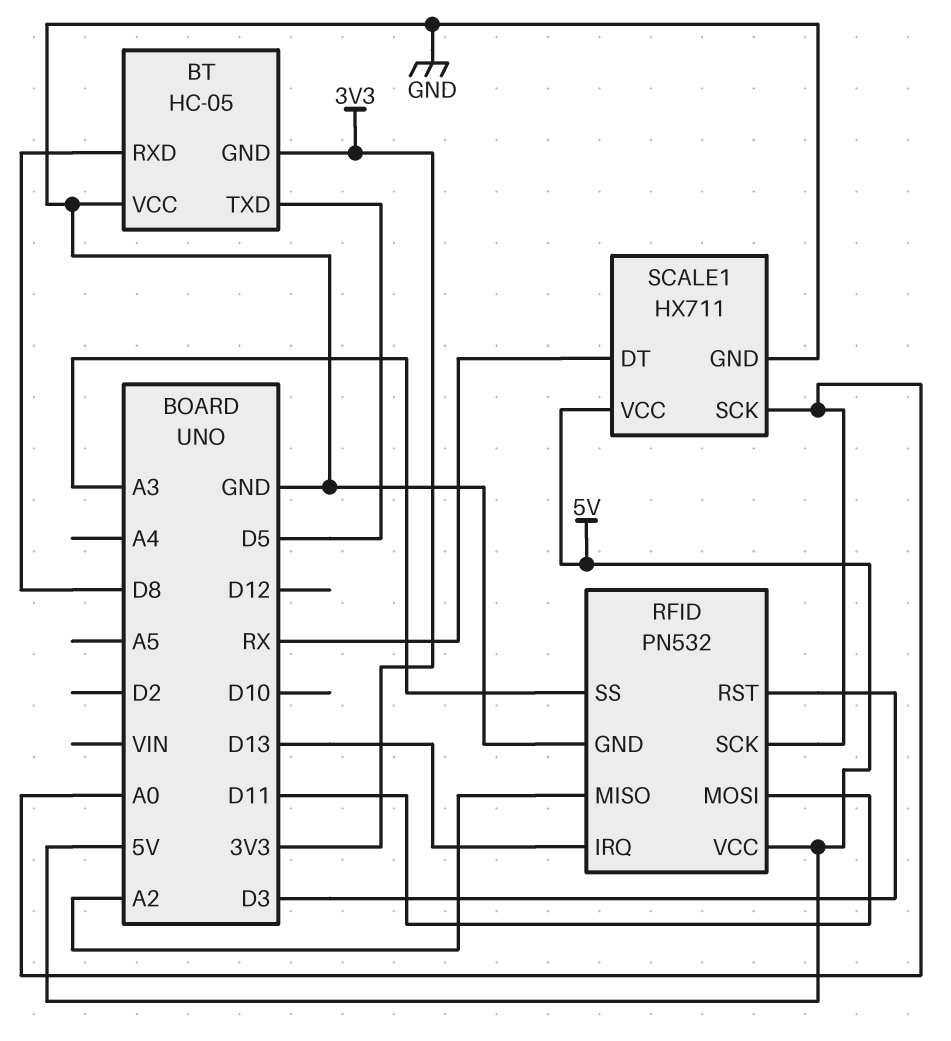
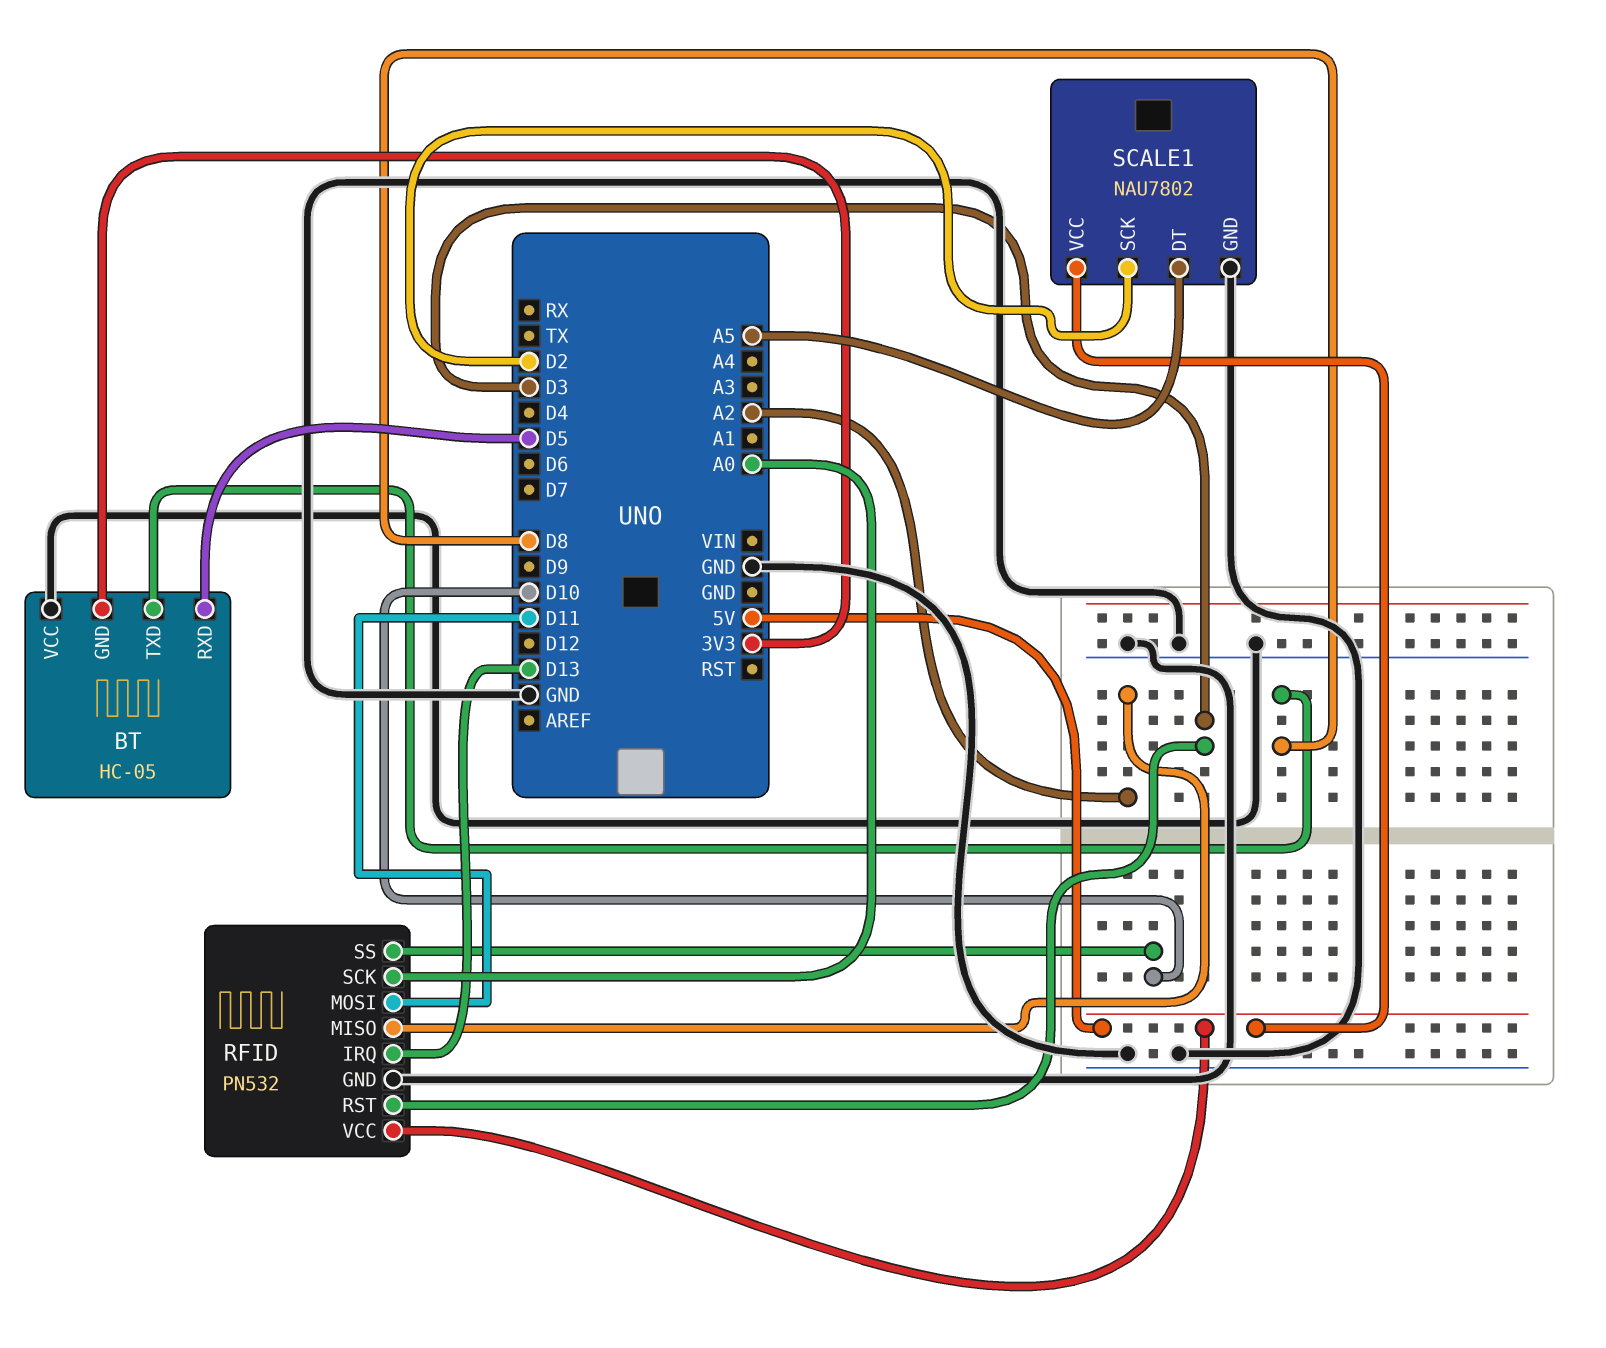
BT pin RXD: D8 -> D5
BT pin TXD: D5 -> D8
RFID pin SS: A3 -> D10
SCALE1: HX711 -> NAU7802
SCALE1 pin DT: RX -> A5
SCALE1 pin SCK: A0 -> D2

